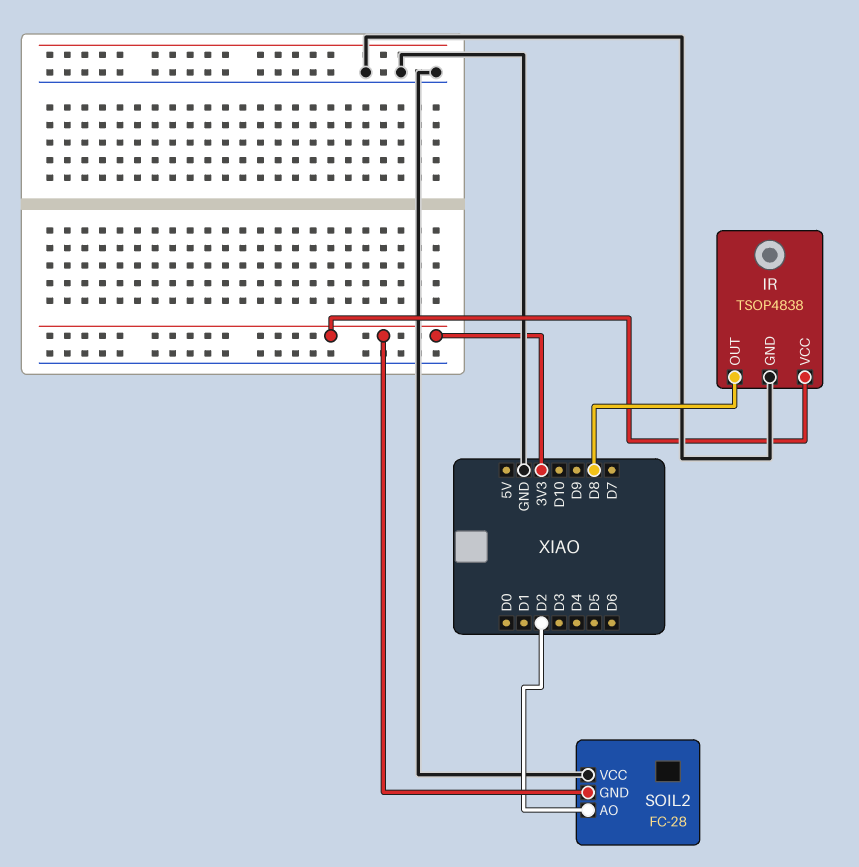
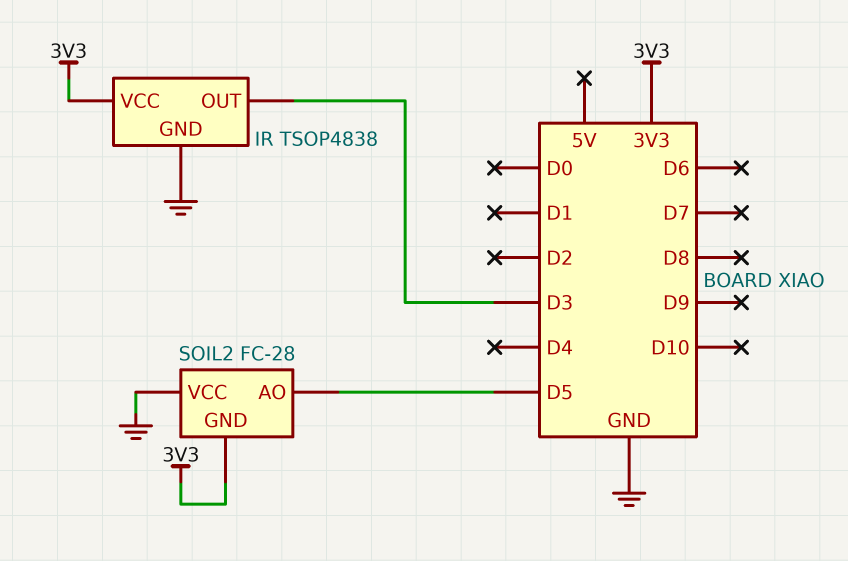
IR pin OUT: D8 -> D3
SOIL2 pin AO: D2 -> D5

